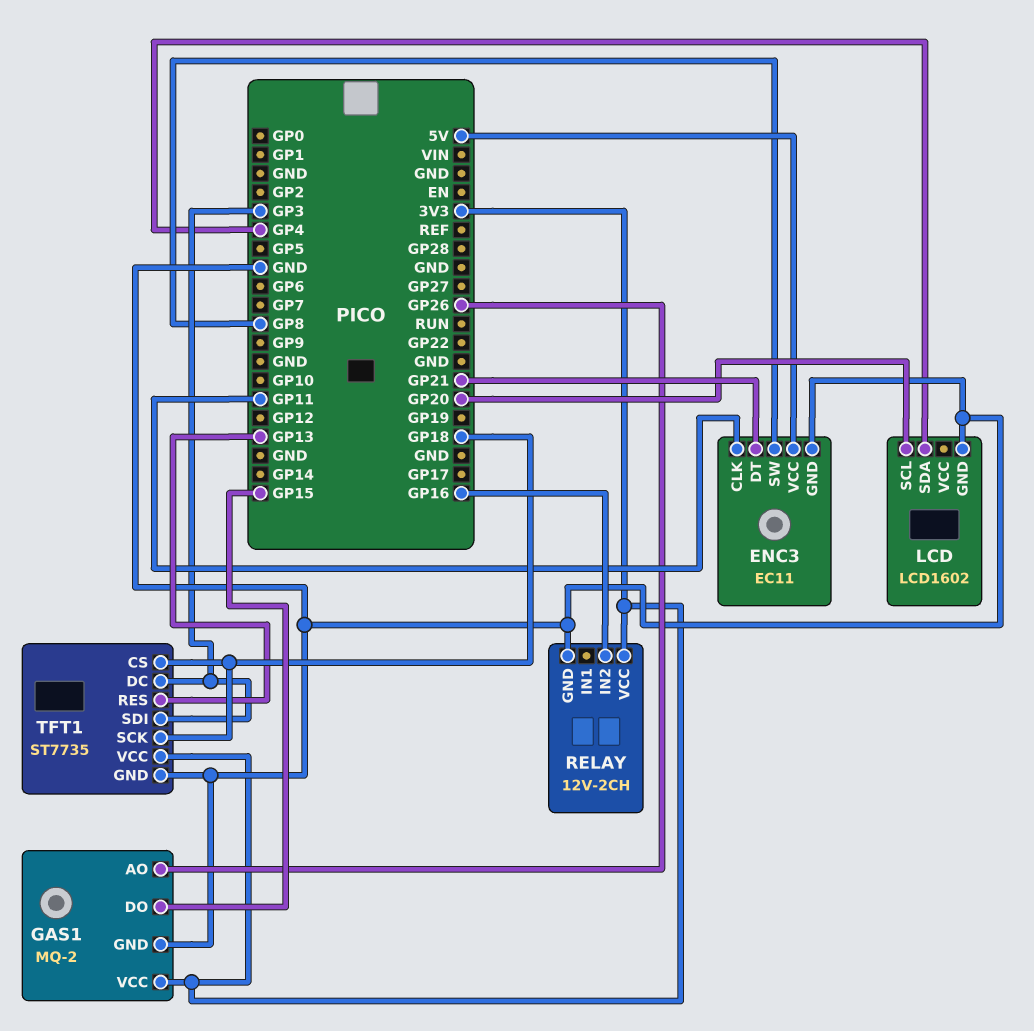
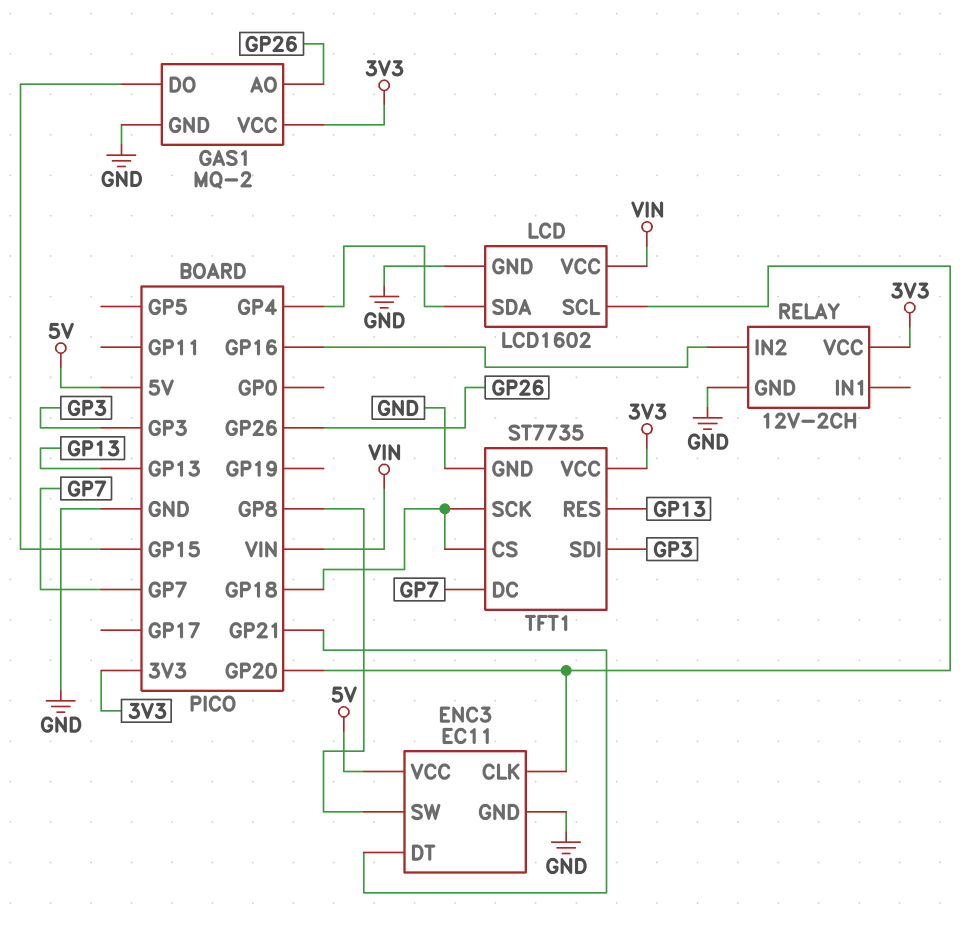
ENC3 pin CLK: GP11 -> GP20
LCD pin VCC: none -> VIN
TFT1 pin DC: GP3 -> GP7

